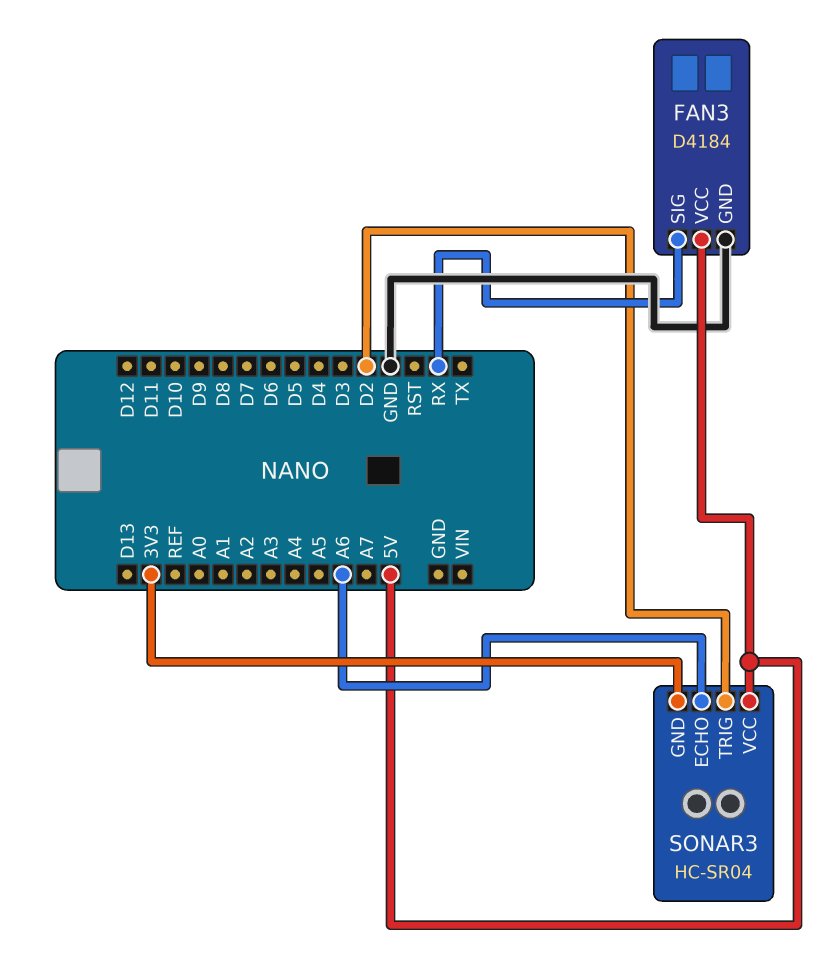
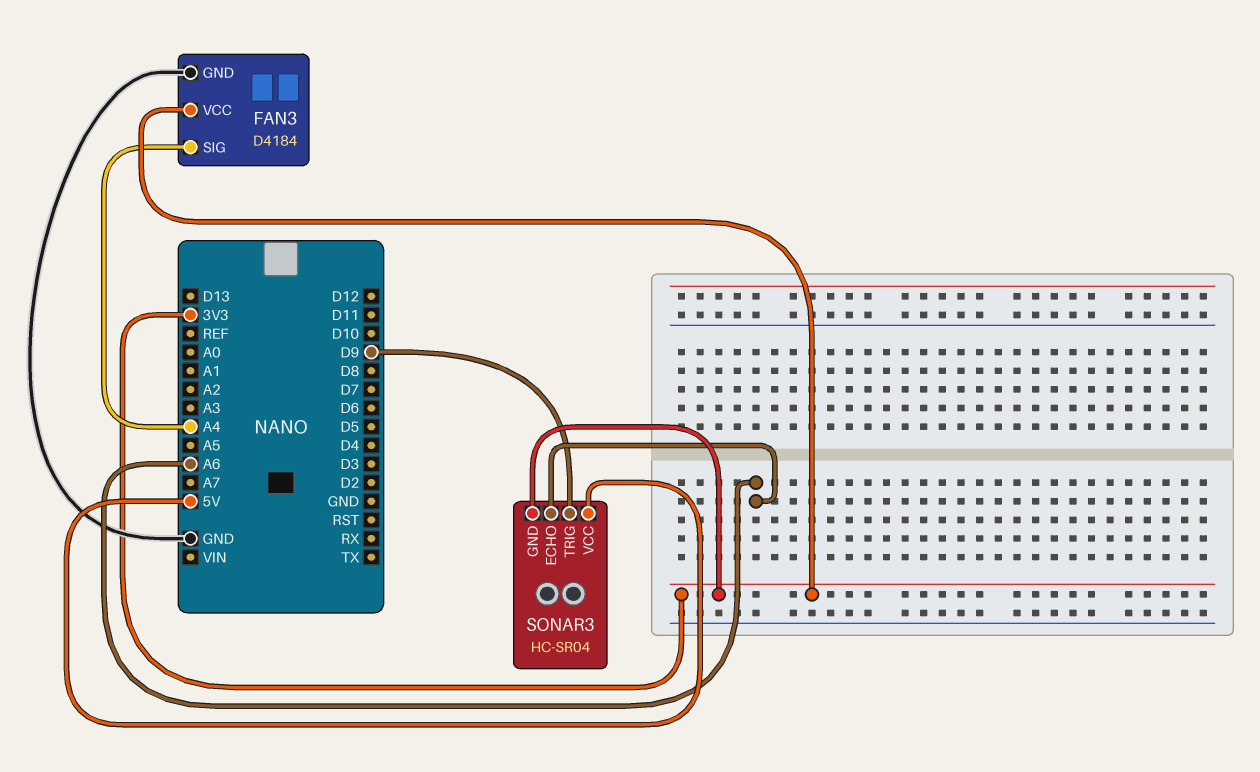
FAN3 pin SIG: RX -> A4
FAN3 pin VCC: 5V -> 3V3
SONAR3 pin TRIG: D2 -> D9

